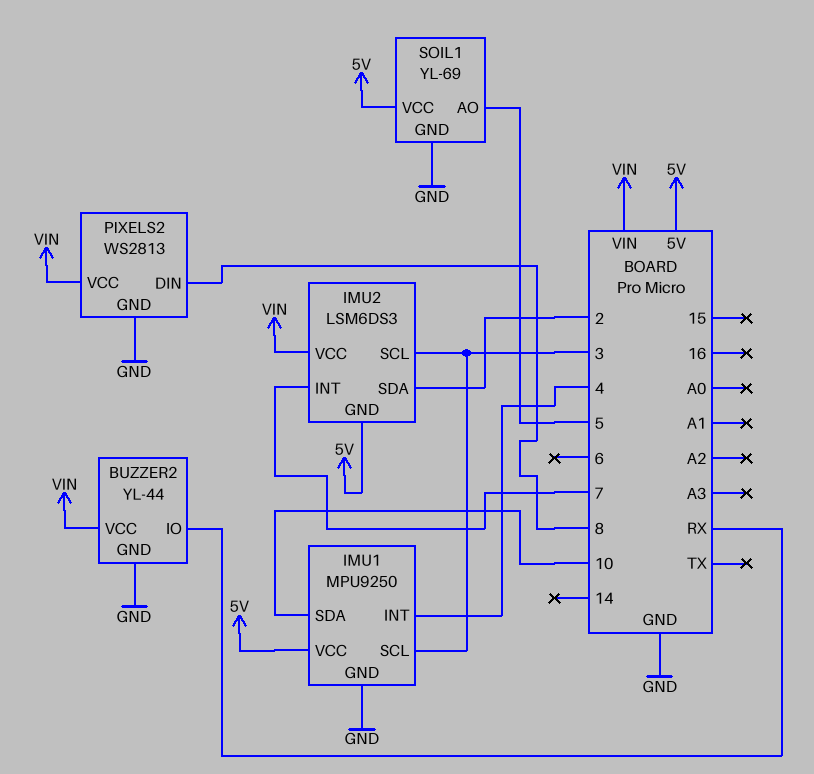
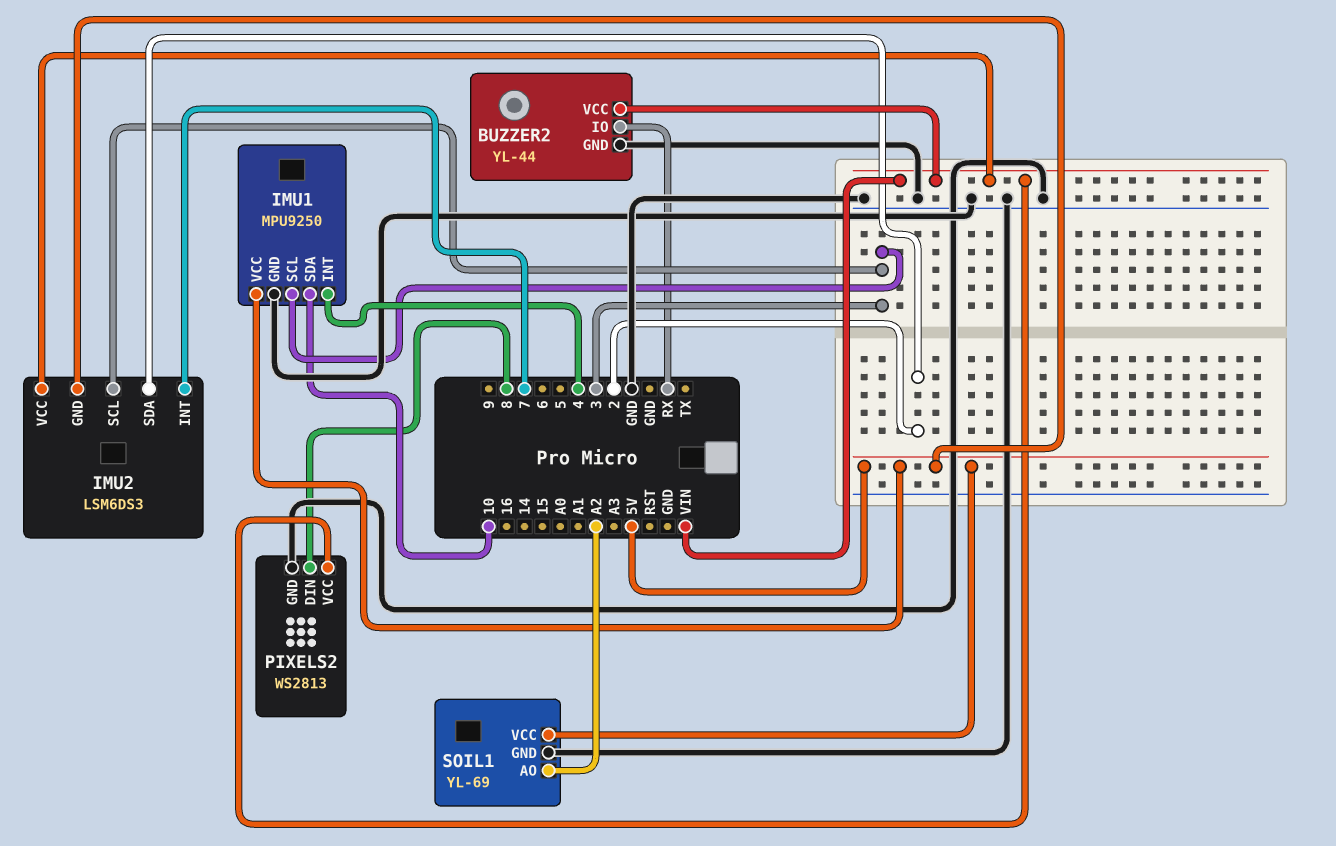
SOIL1 pin AO: 5 -> A2

